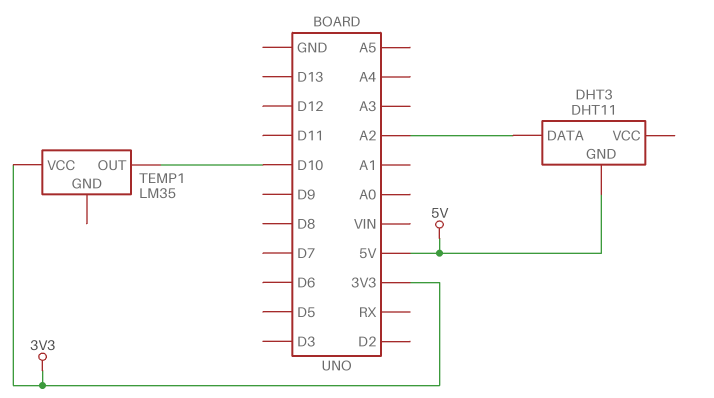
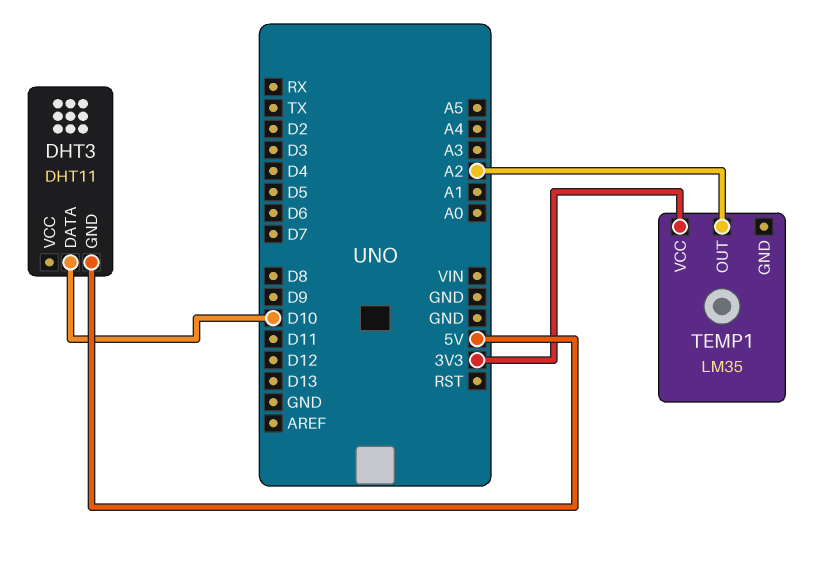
DHT3 pin DATA: A2 -> D10
TEMP1 pin OUT: D10 -> A2

